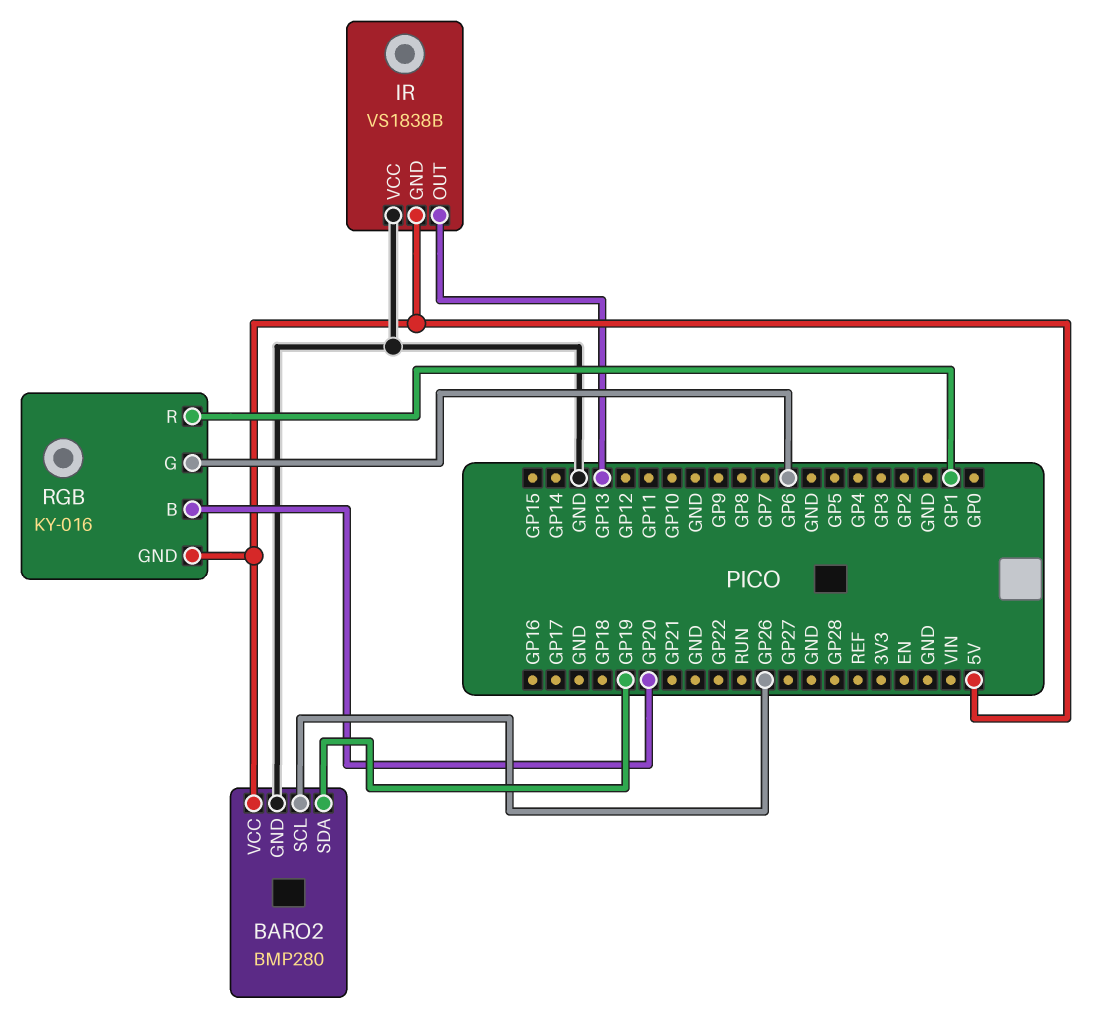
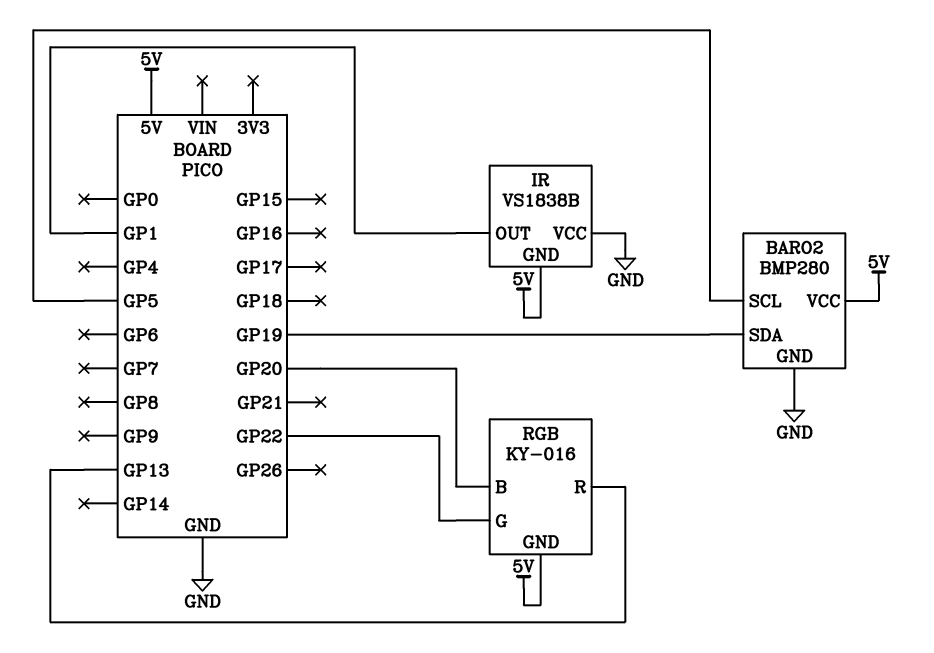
BARO2 pin SCL: GP26 -> GP5
IR pin OUT: GP13 -> GP1
RGB pin G: GP6 -> GP22
RGB pin R: GP1 -> GP13

